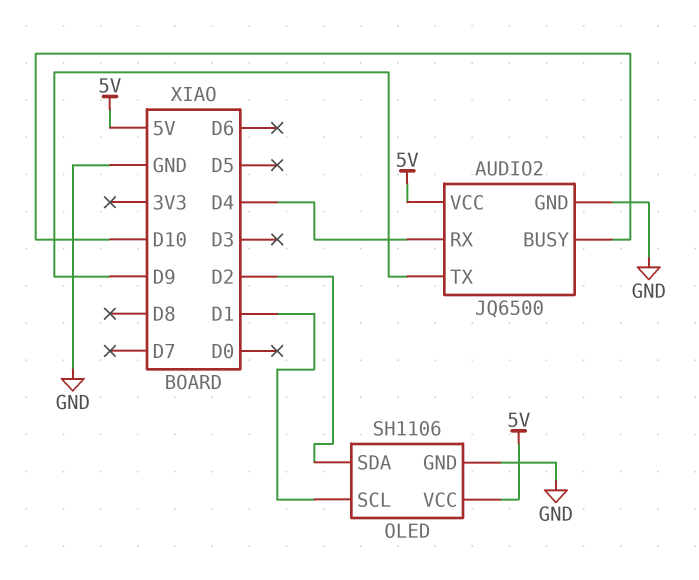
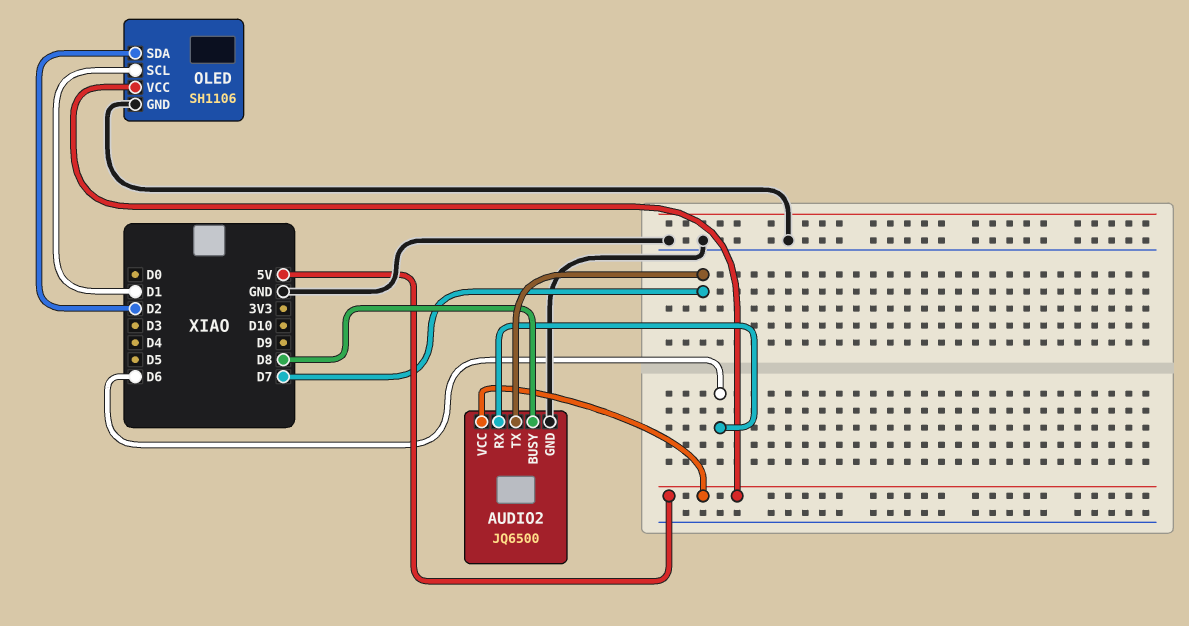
AUDIO2 pin BUSY: D10 -> D8
AUDIO2 pin RX: D4 -> D6
AUDIO2 pin TX: D9 -> D7

